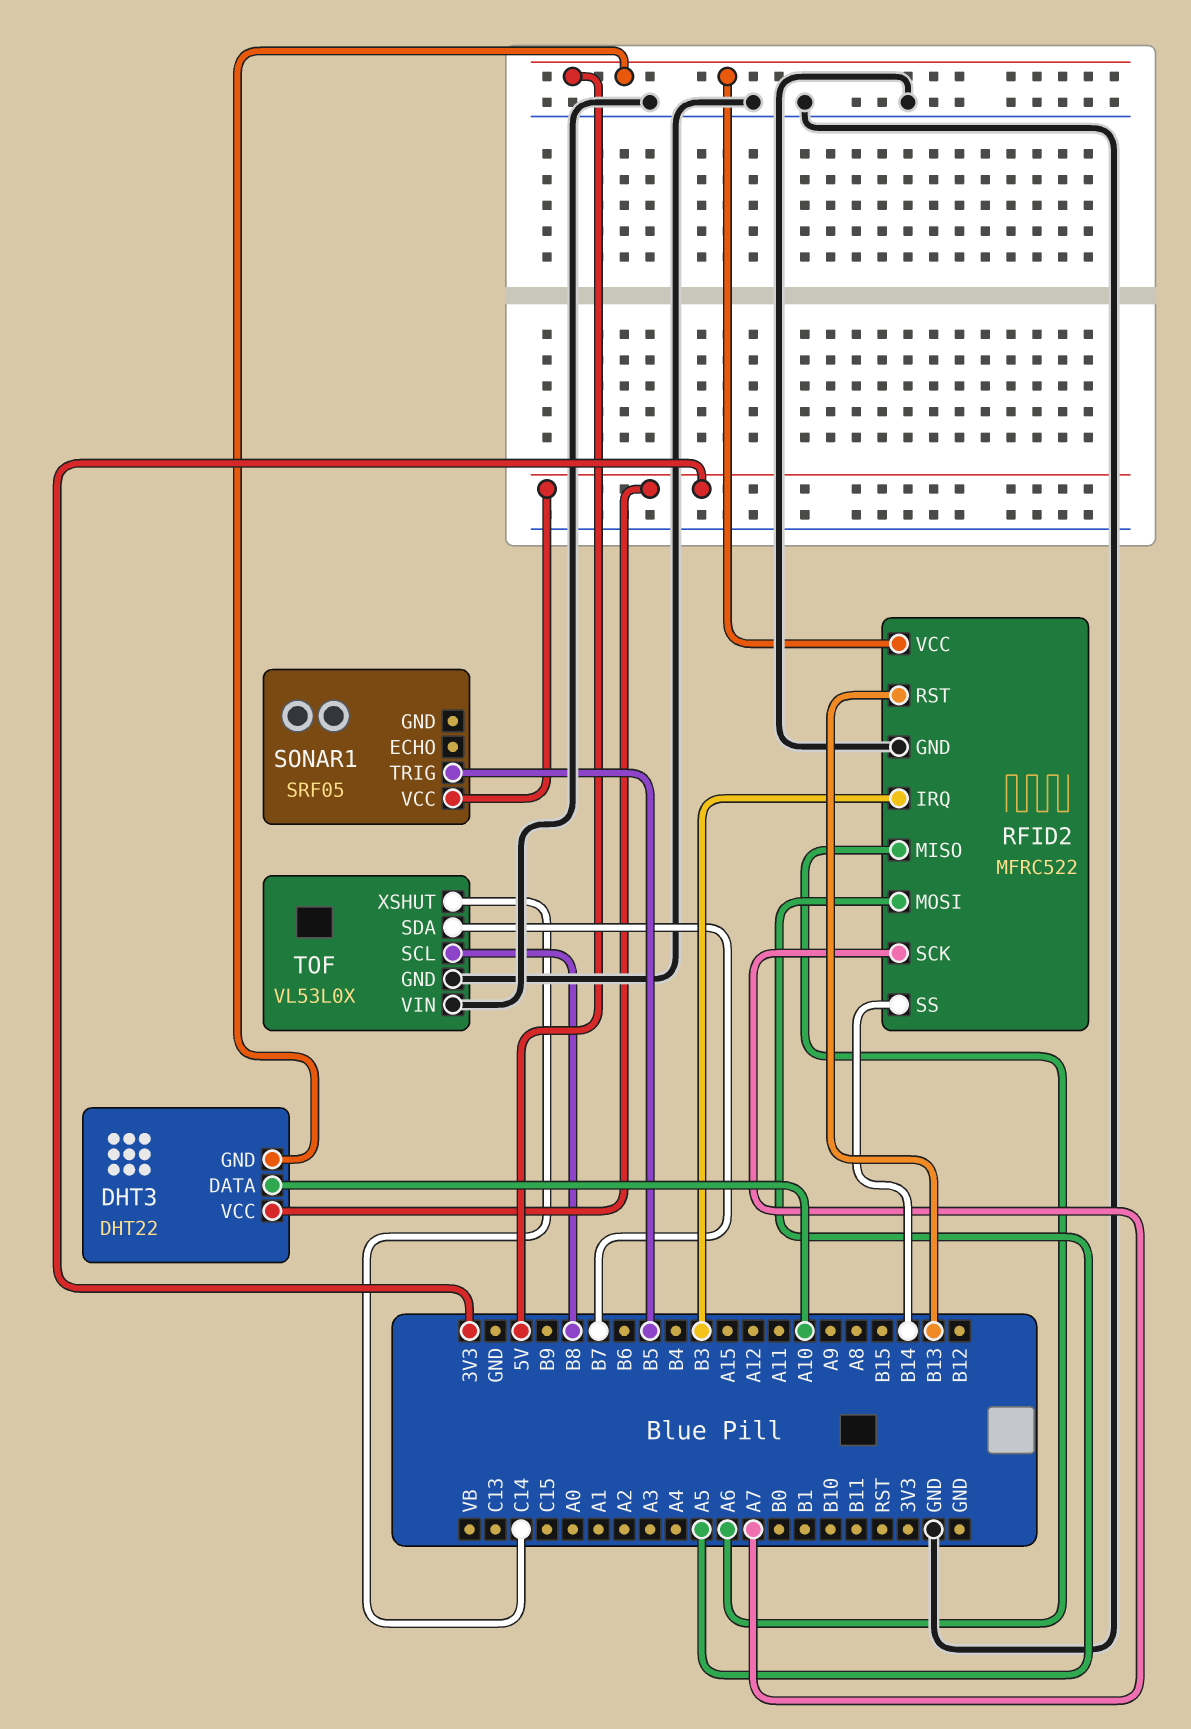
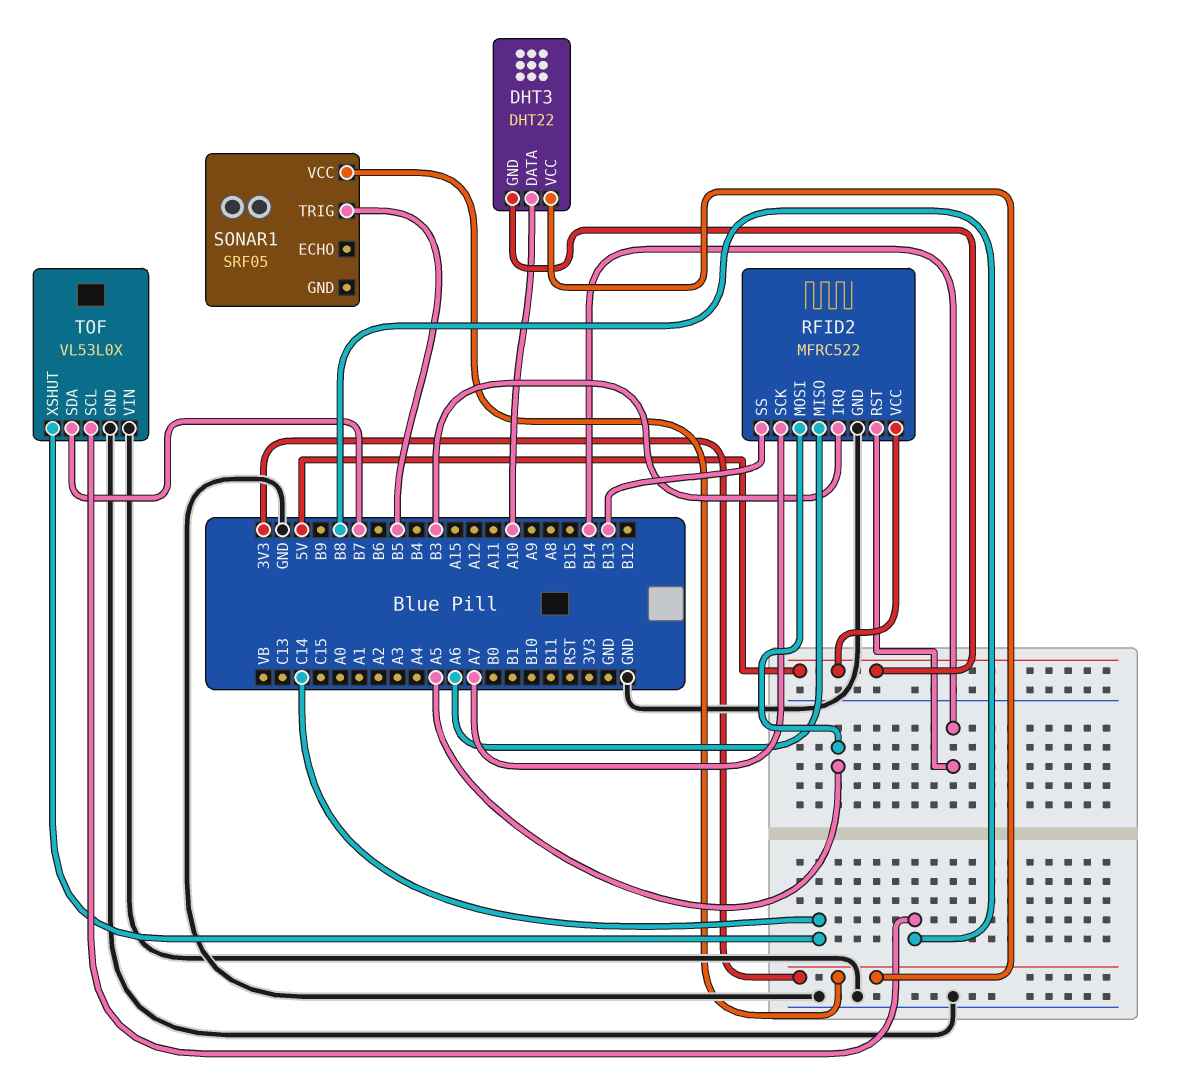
RFID2 pin RST: B13 -> B14
RFID2 pin SS: B14 -> B13

